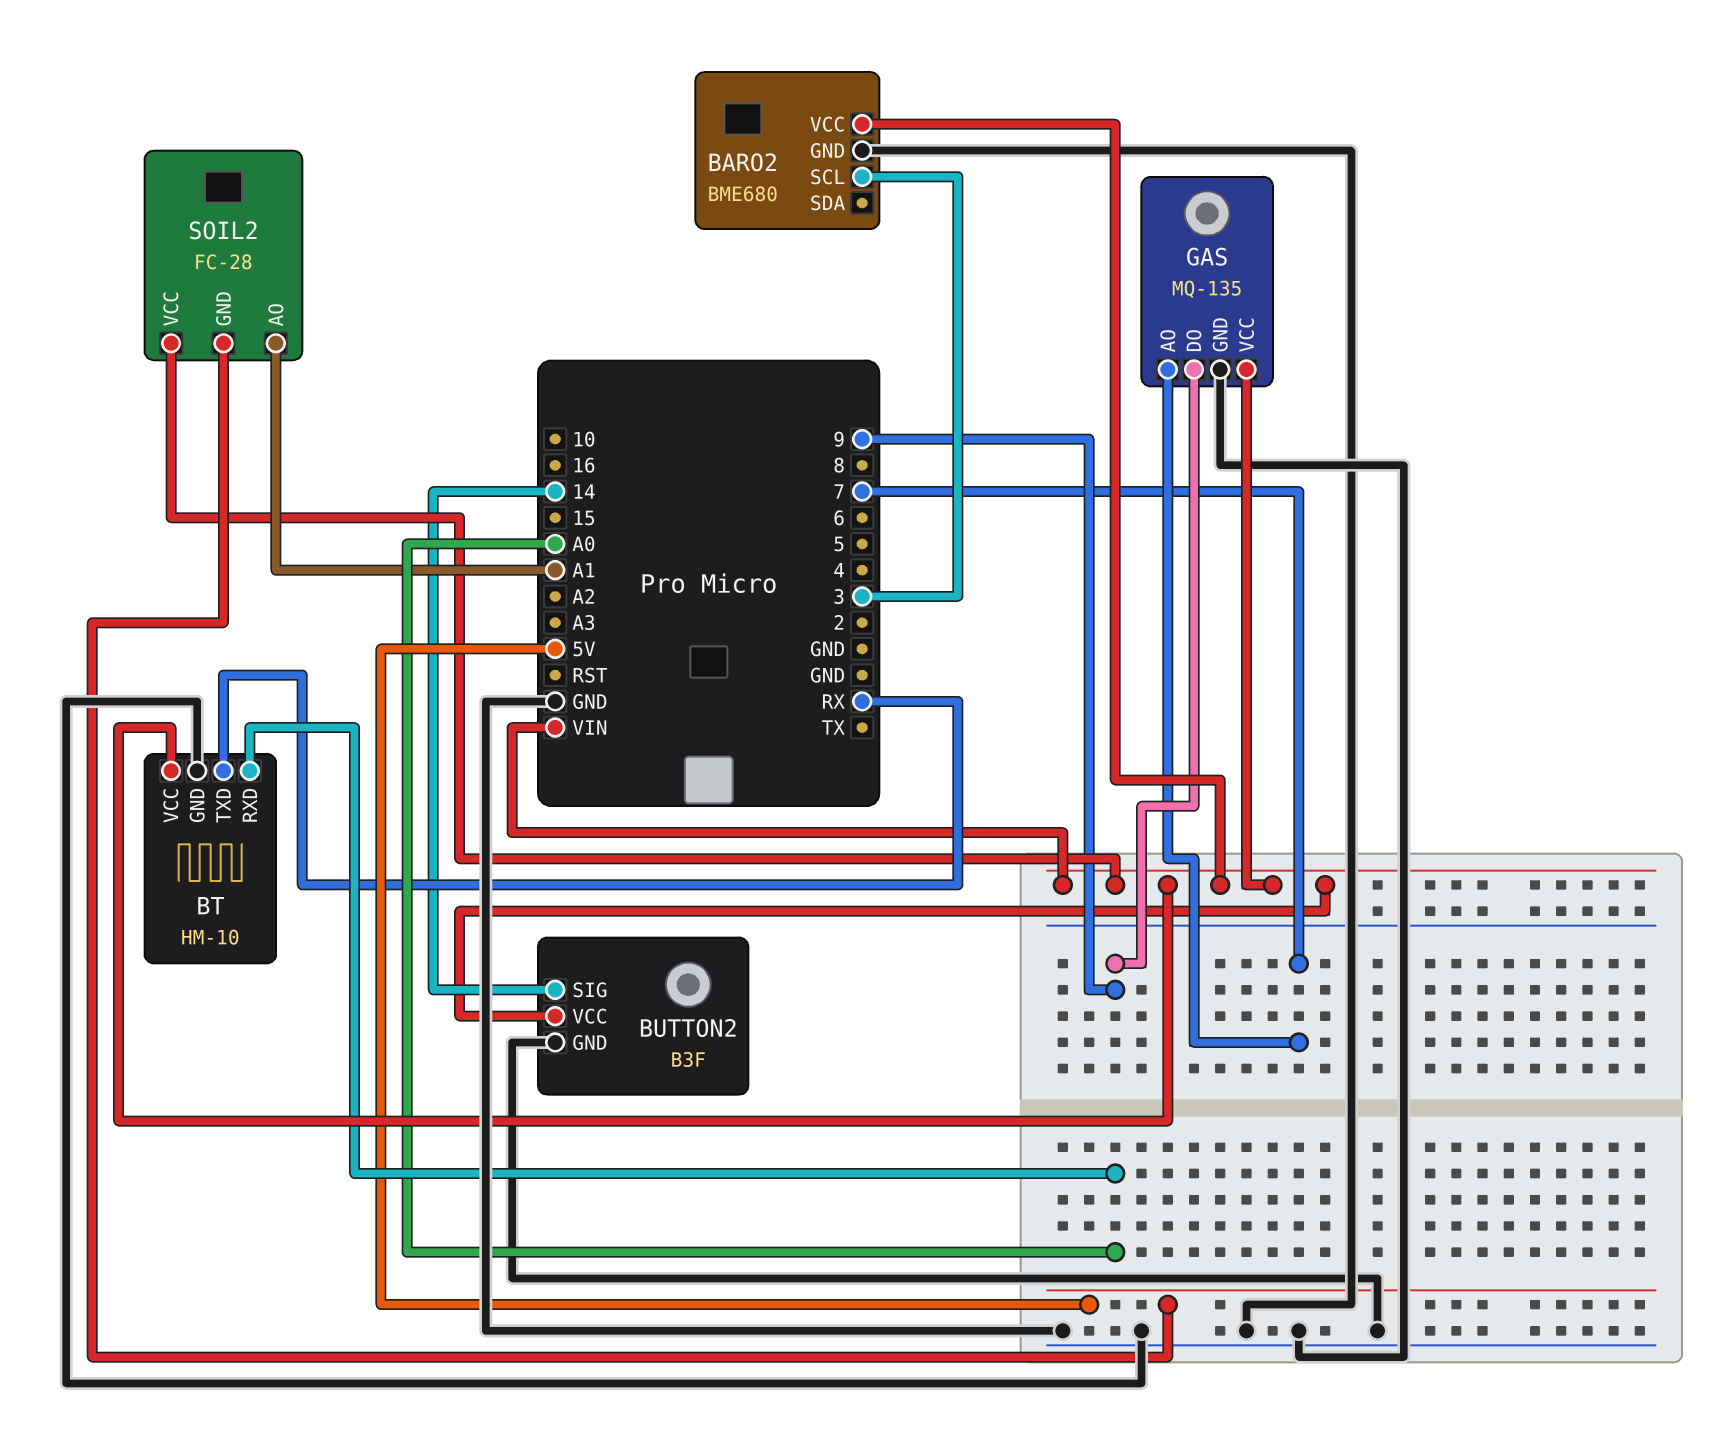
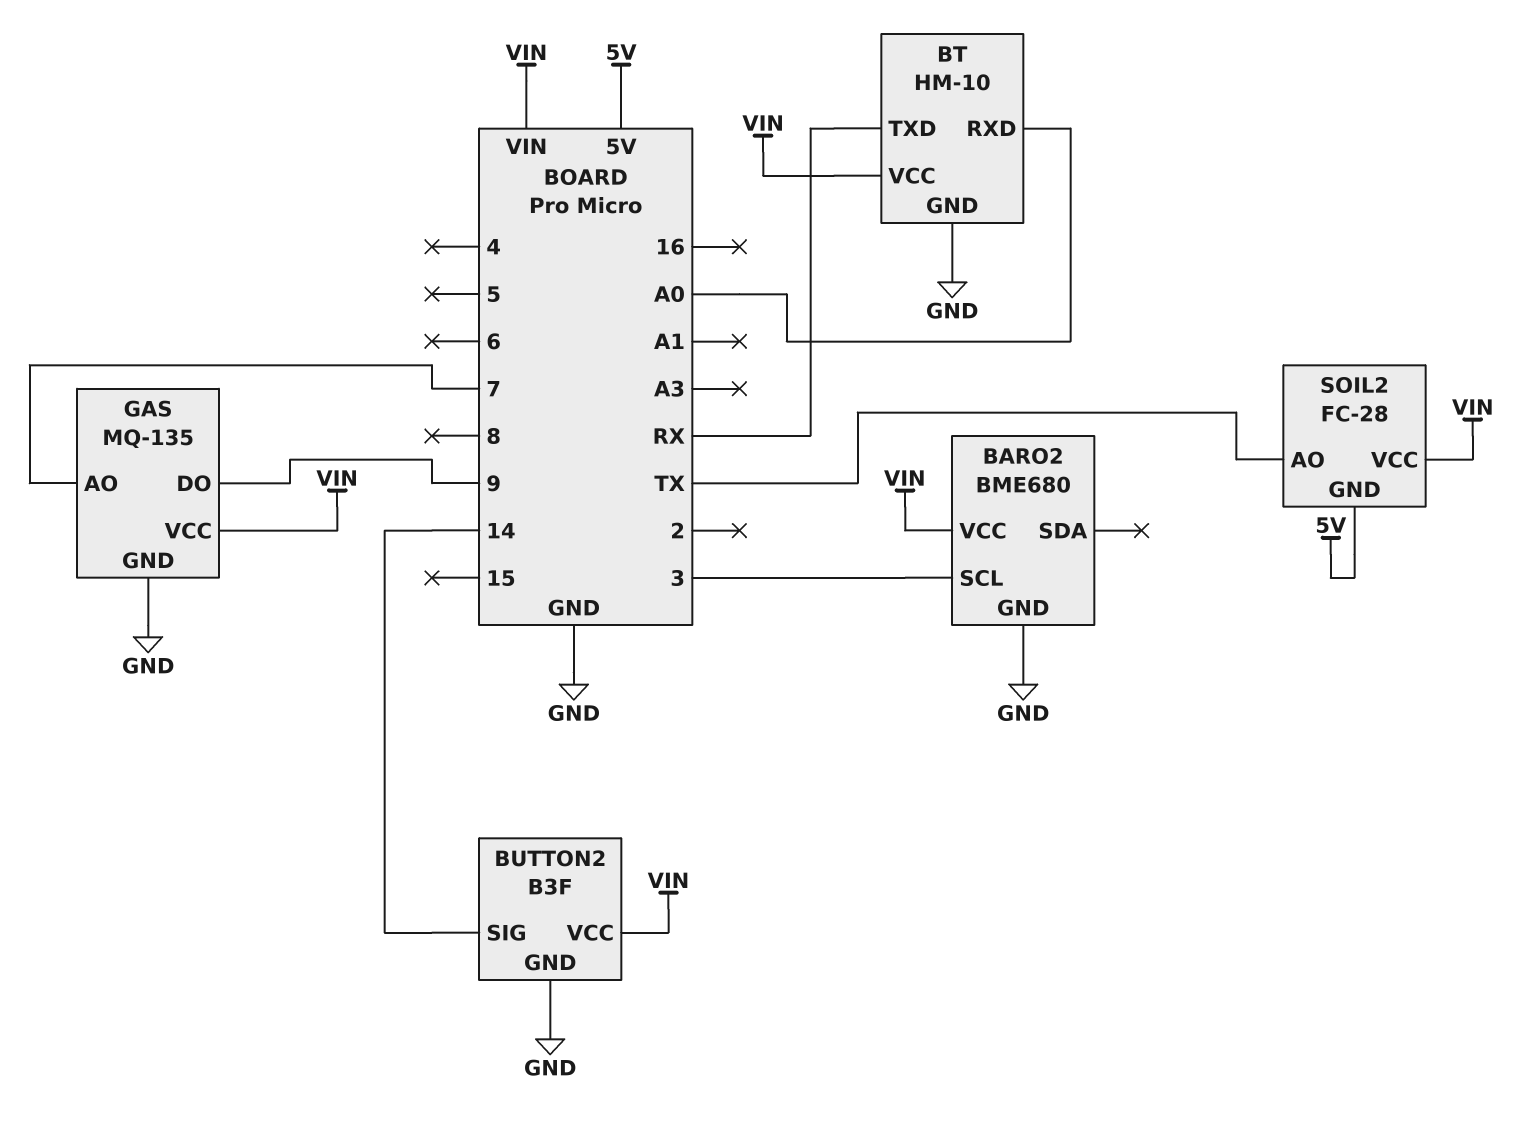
SOIL2 pin AO: A1 -> TX

